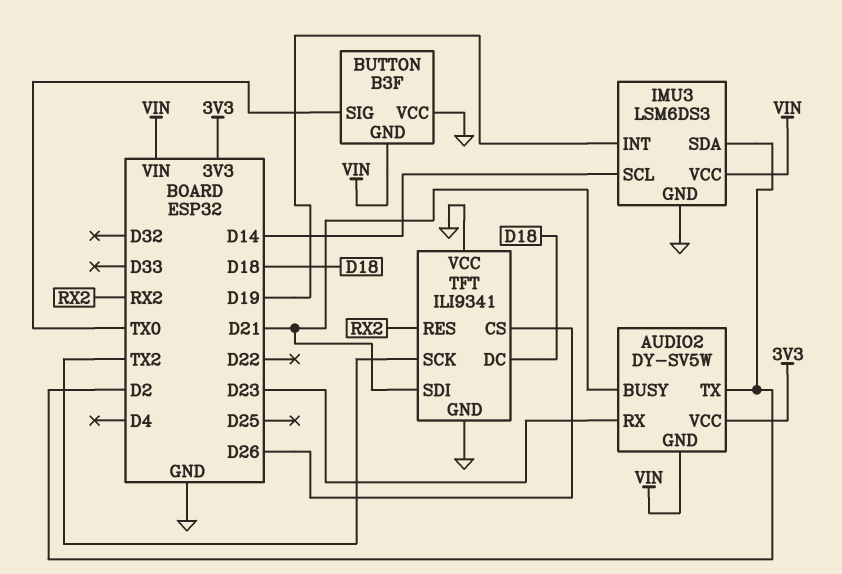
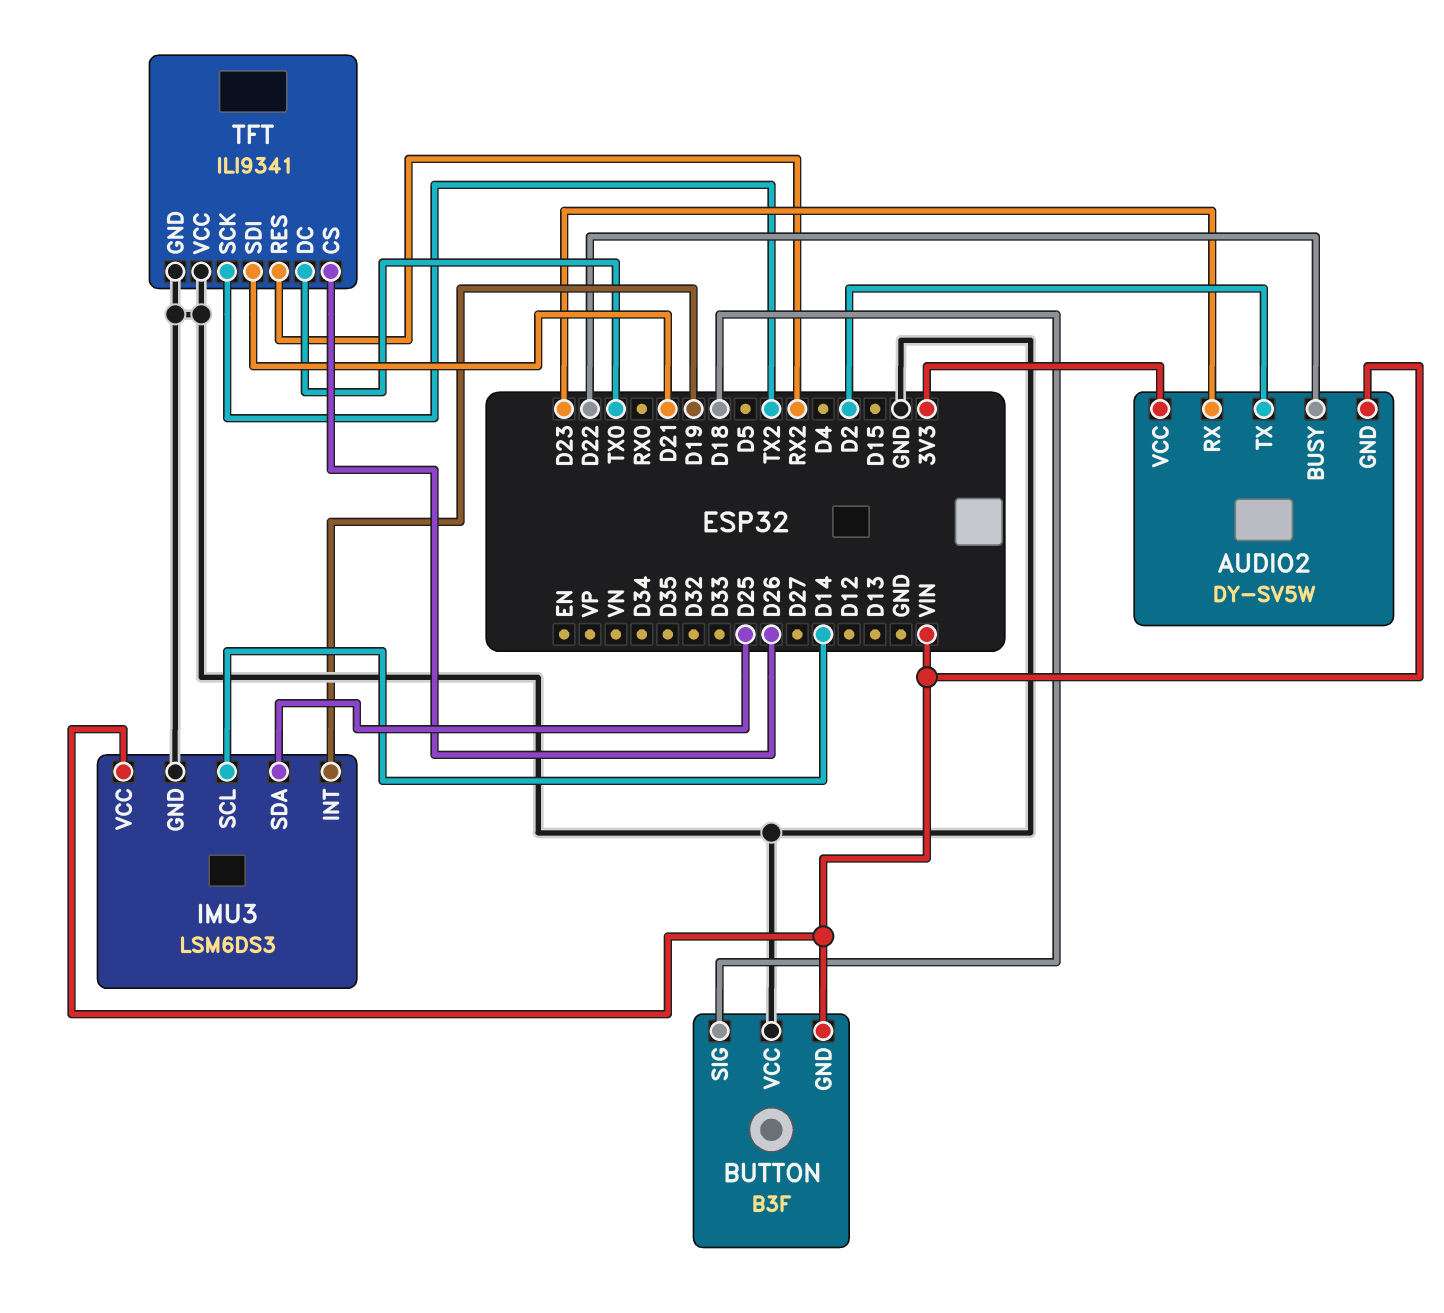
AUDIO2 pin BUSY: D21 -> D22
BUTTON pin SIG: TX0 -> D18
IMU3 pin SDA: D2 -> D25
TFT pin DC: D18 -> TX0

